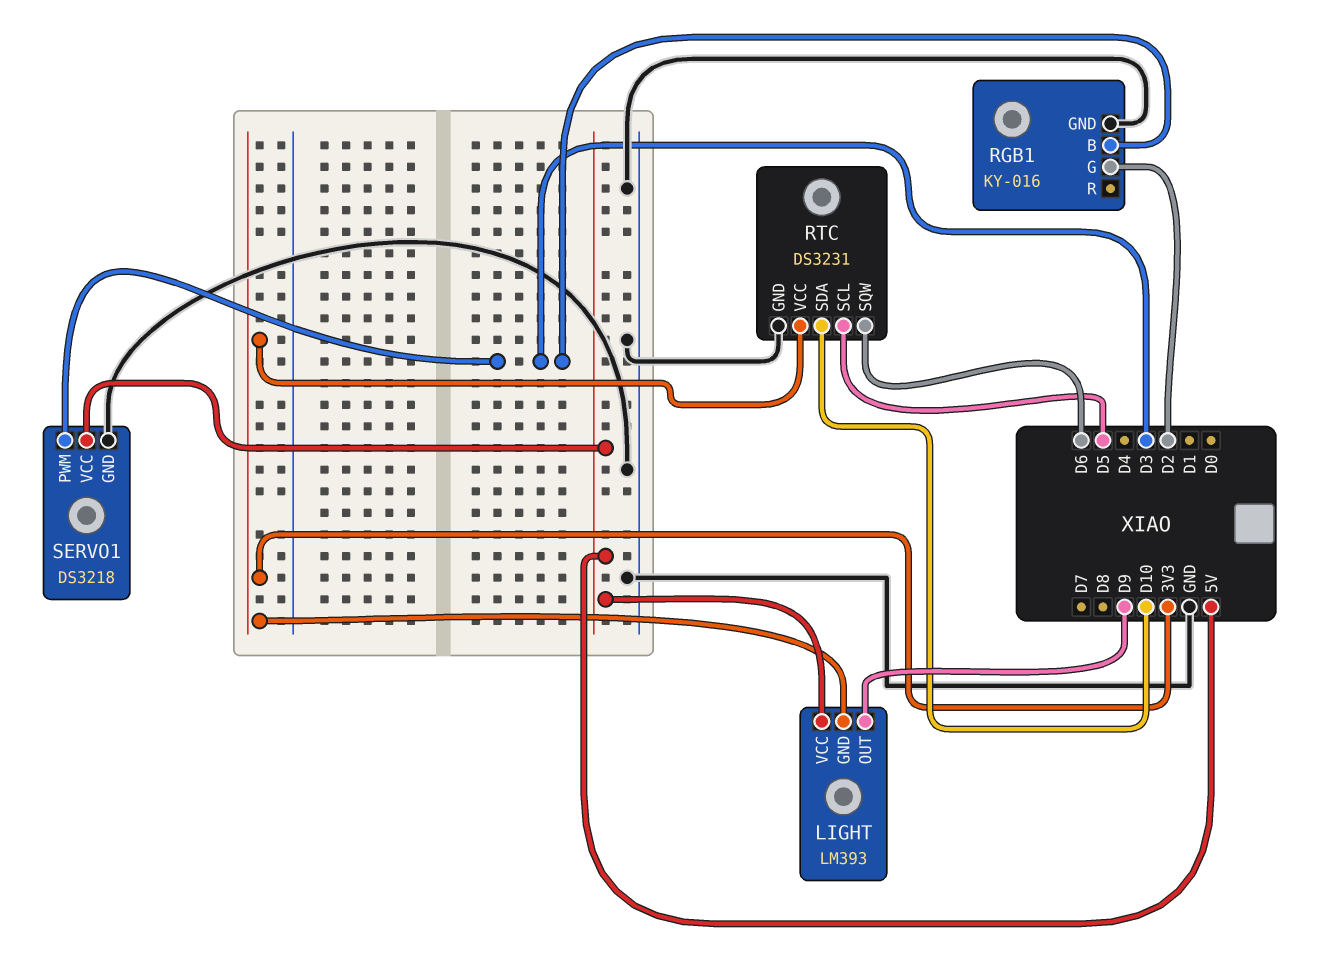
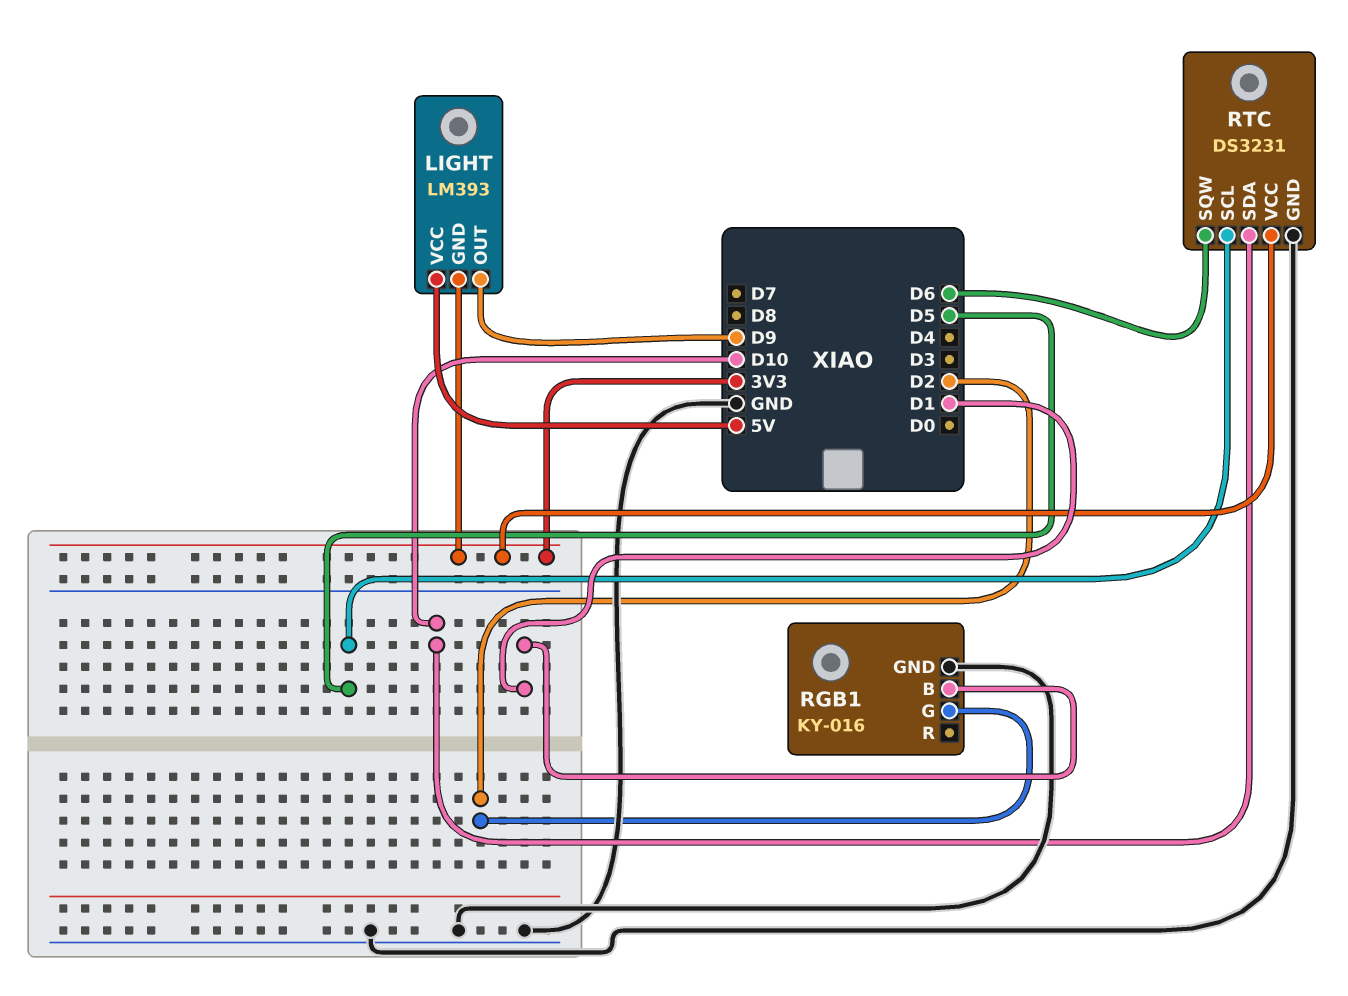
RGB1 pin B: D3 -> D1
SERVO1: DS3218 -> none
SERVO1 pin GND: GND -> none
SERVO1 pin PWM: D3 -> none
SERVO1 pin VCC: 5V -> none

